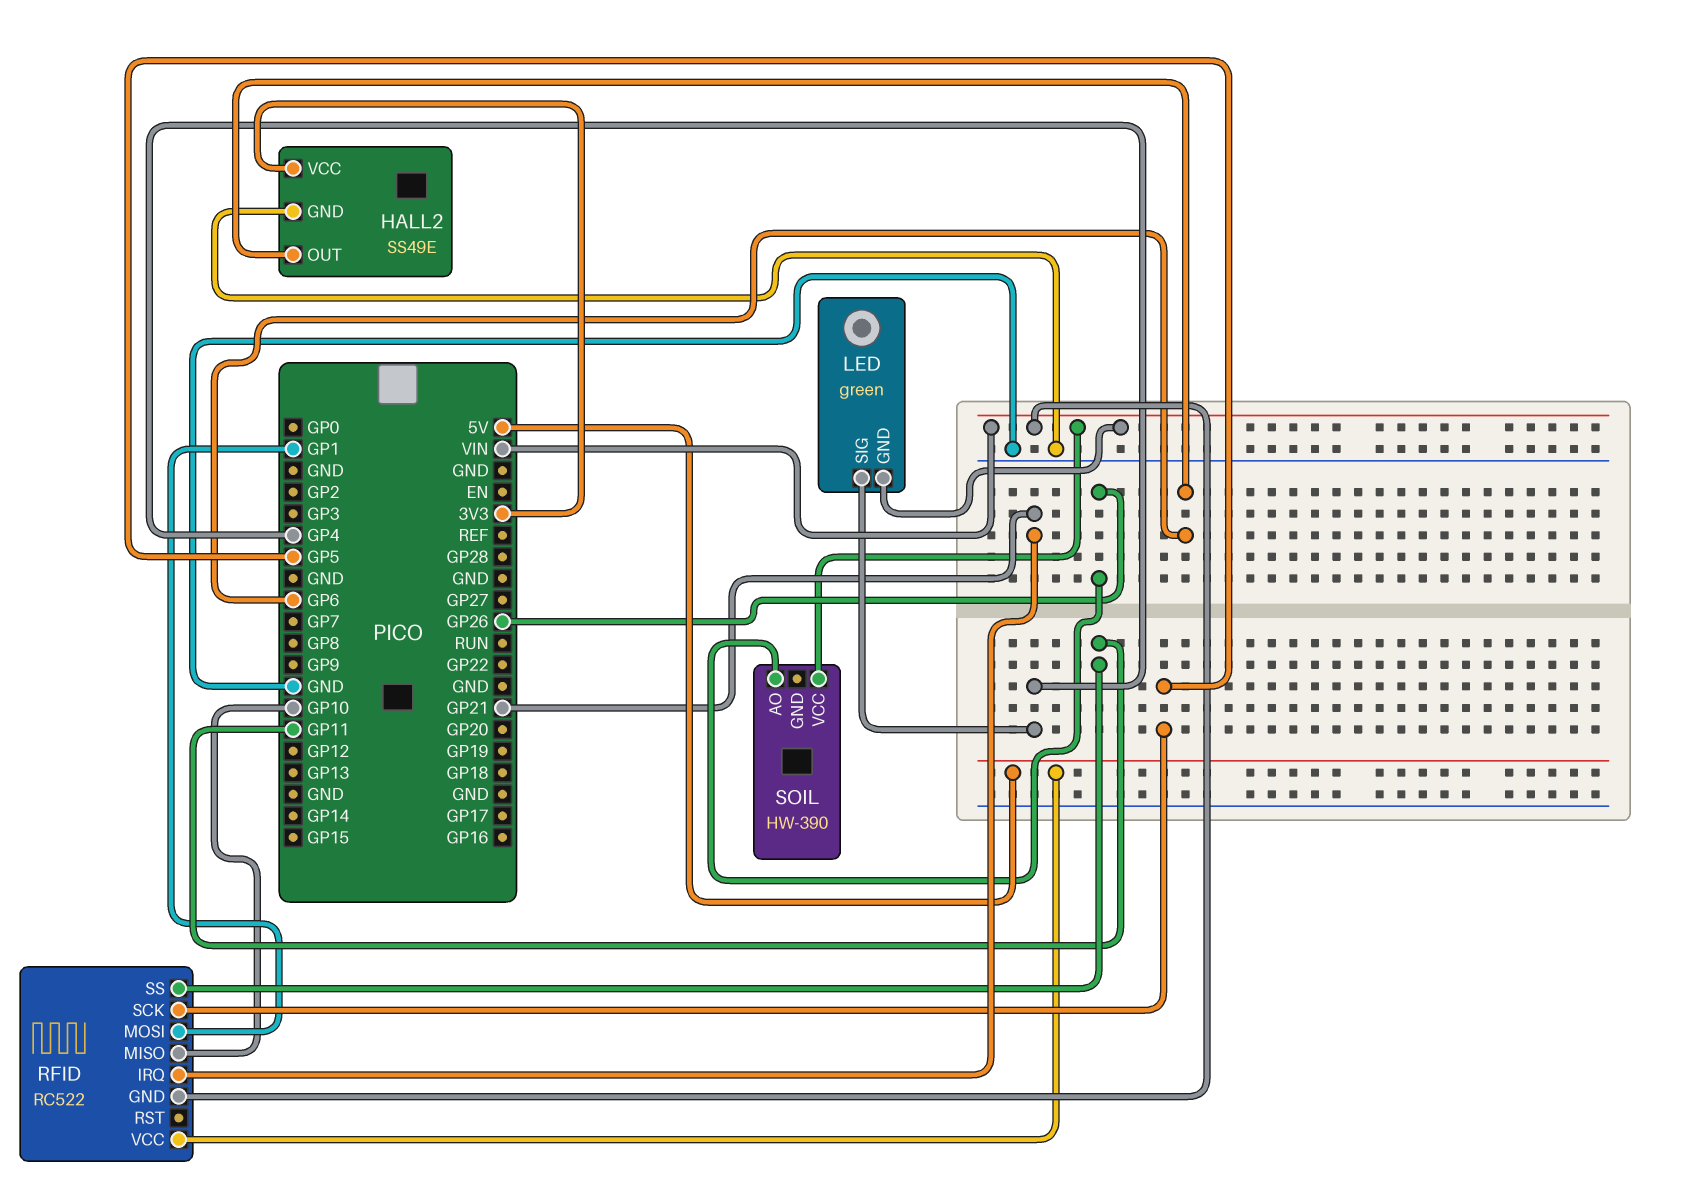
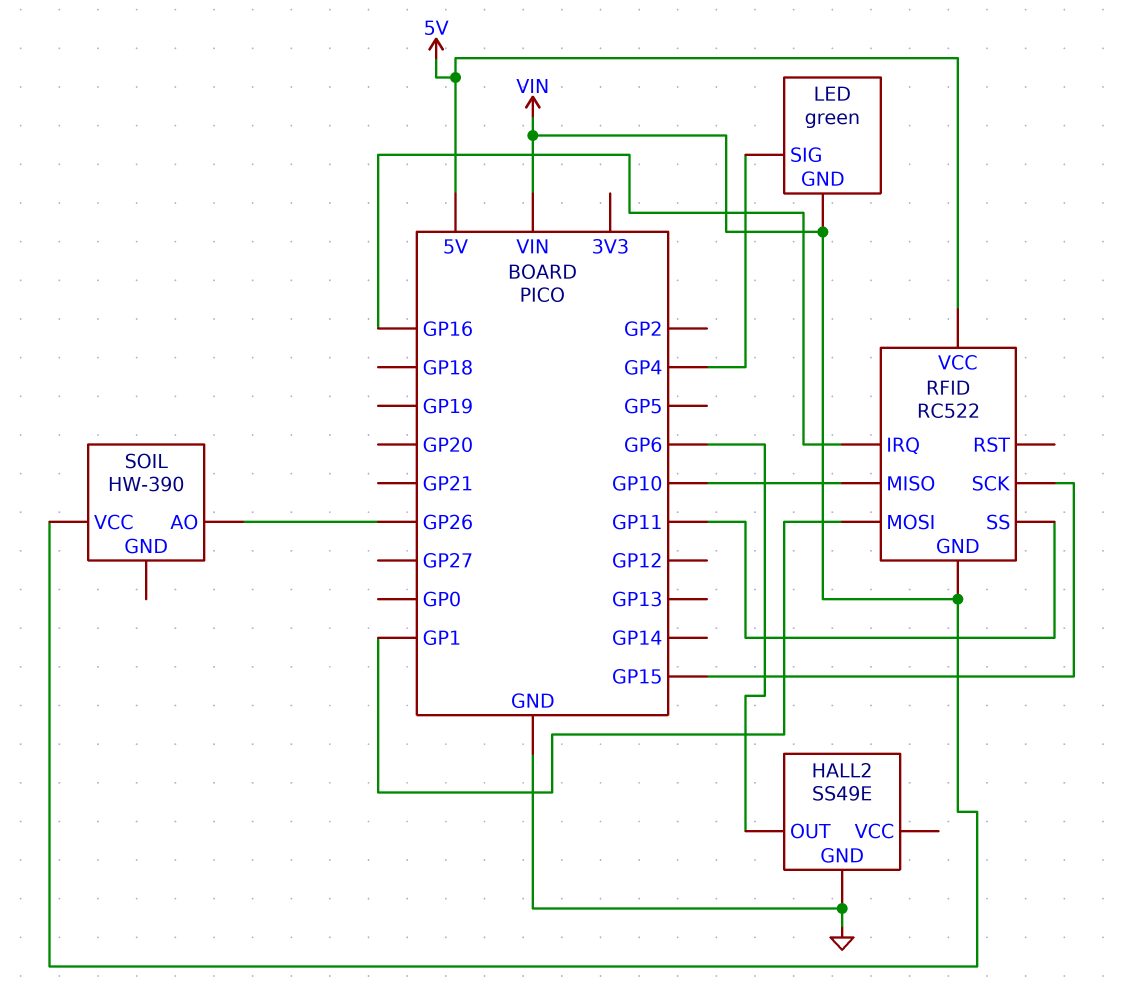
HALL2 pin VCC: 3V3 -> none
RFID pin IRQ: GP21 -> GP16
RFID pin SCK: GP5 -> GP15

